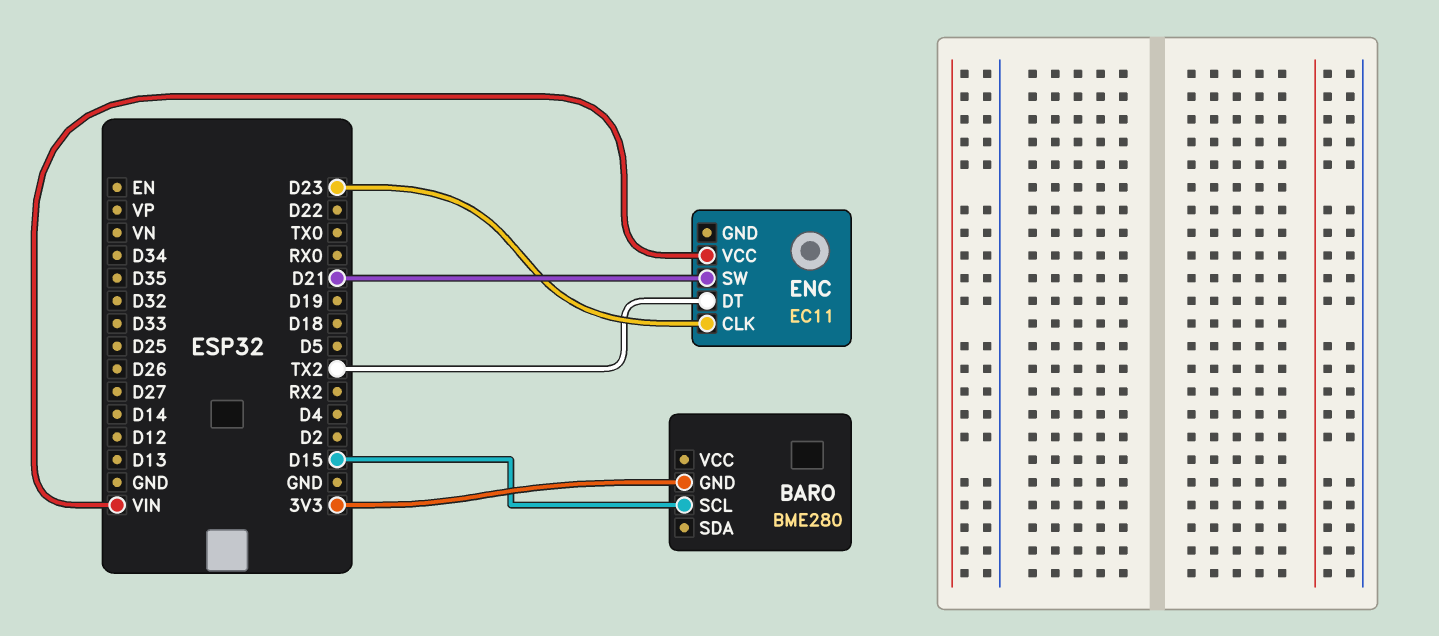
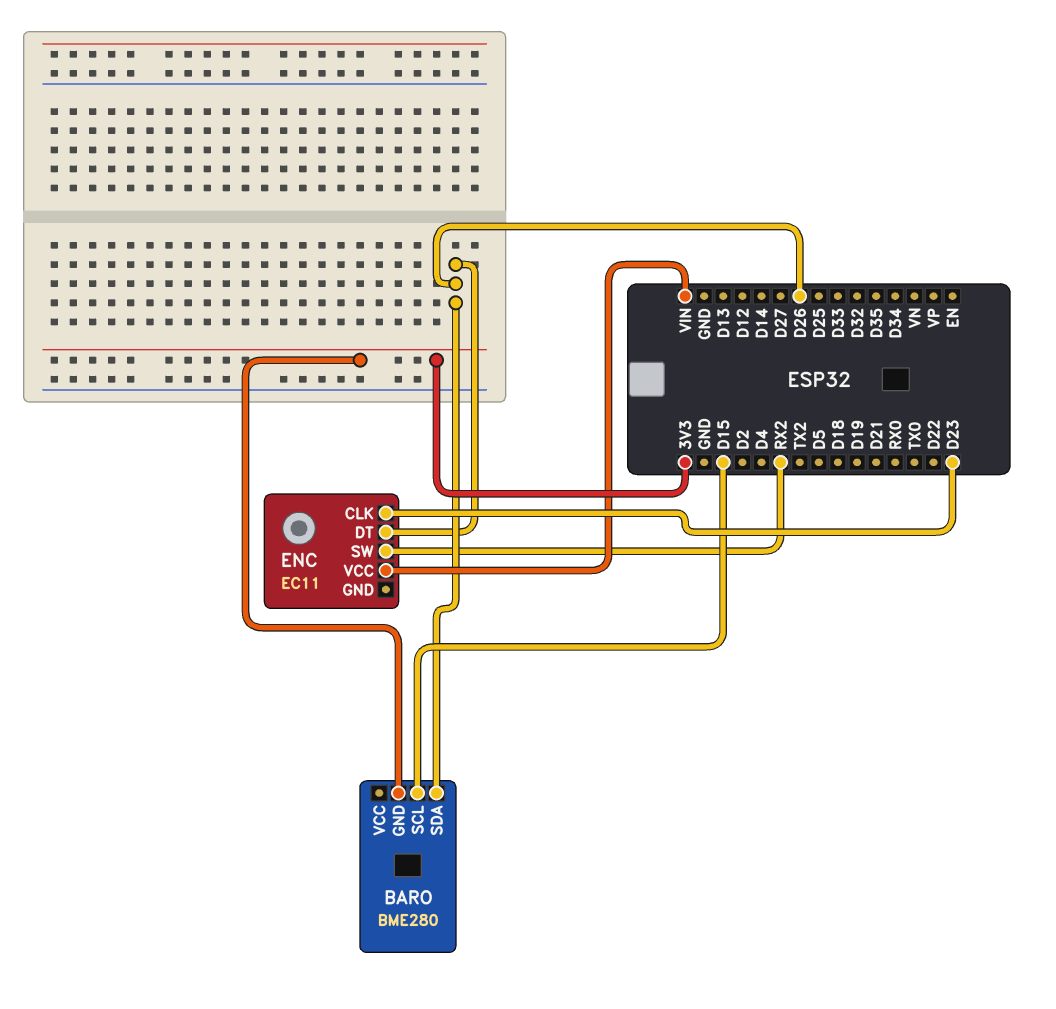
BARO pin SDA: none -> D26
ENC pin DT: TX2 -> D26
ENC pin SW: D21 -> RX2

